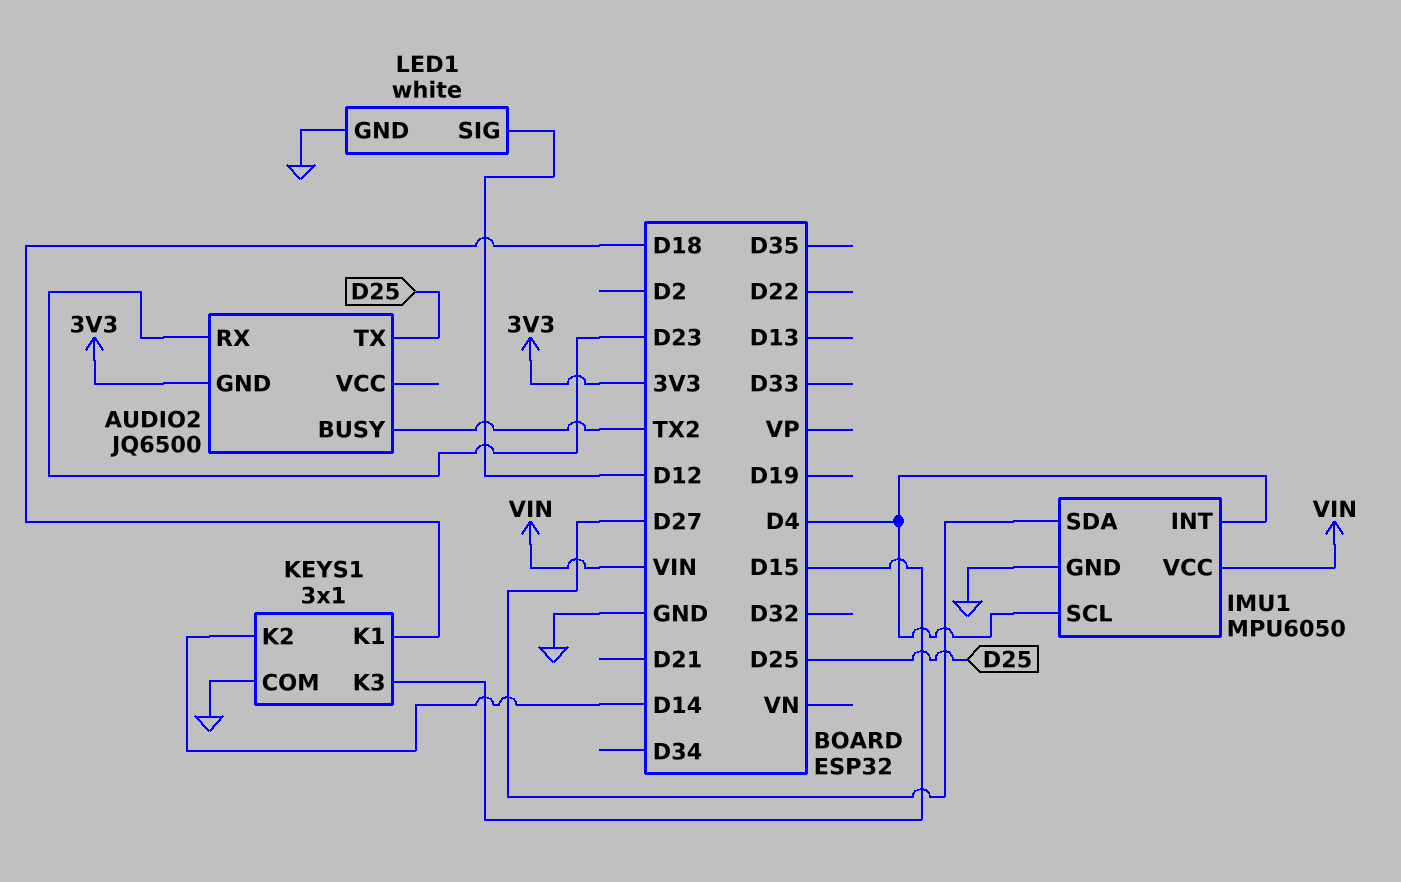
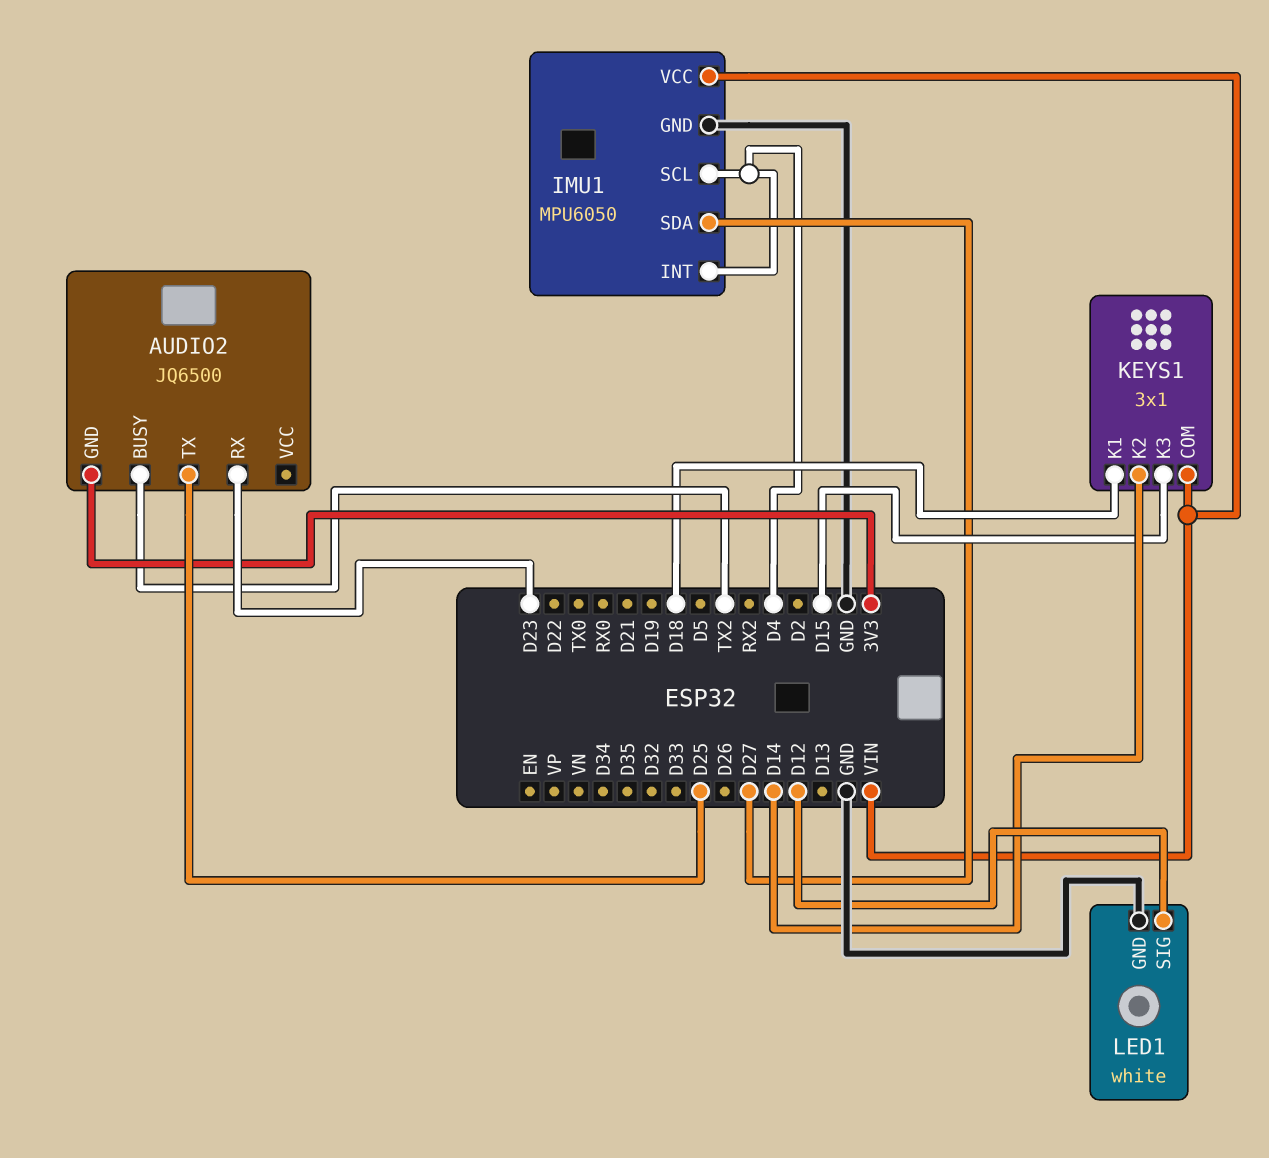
KEYS1 pin COM: GND -> VIN

